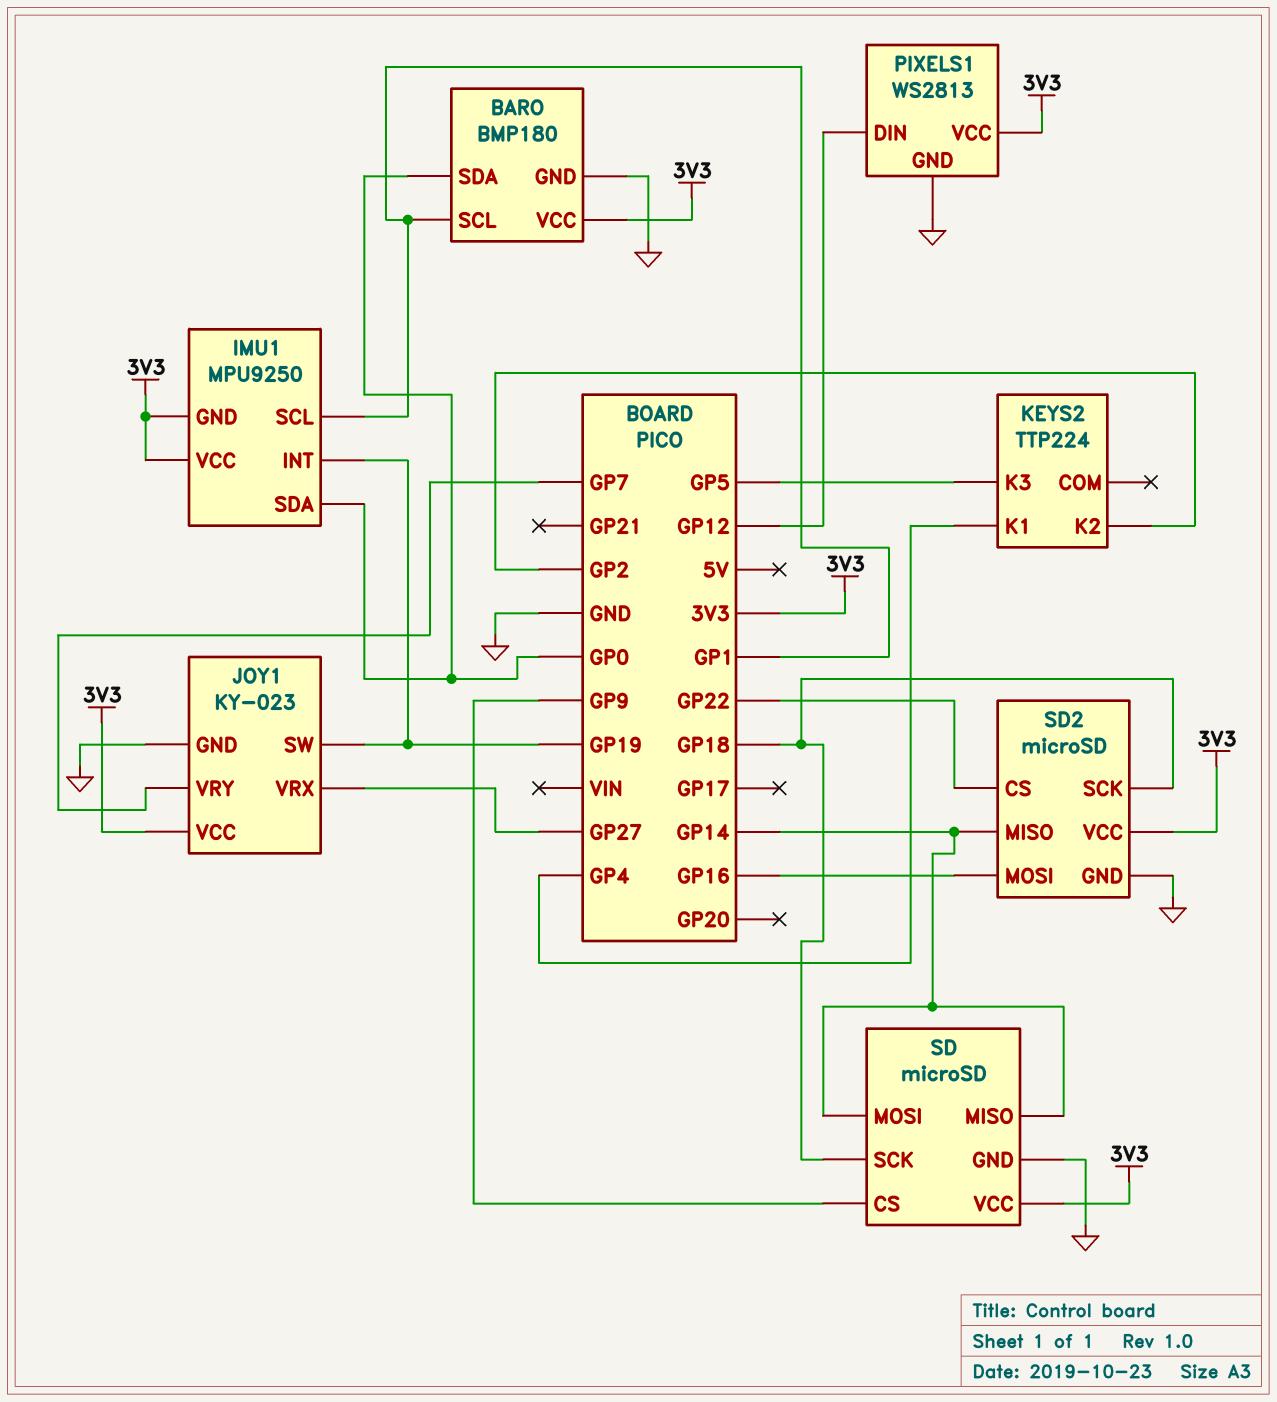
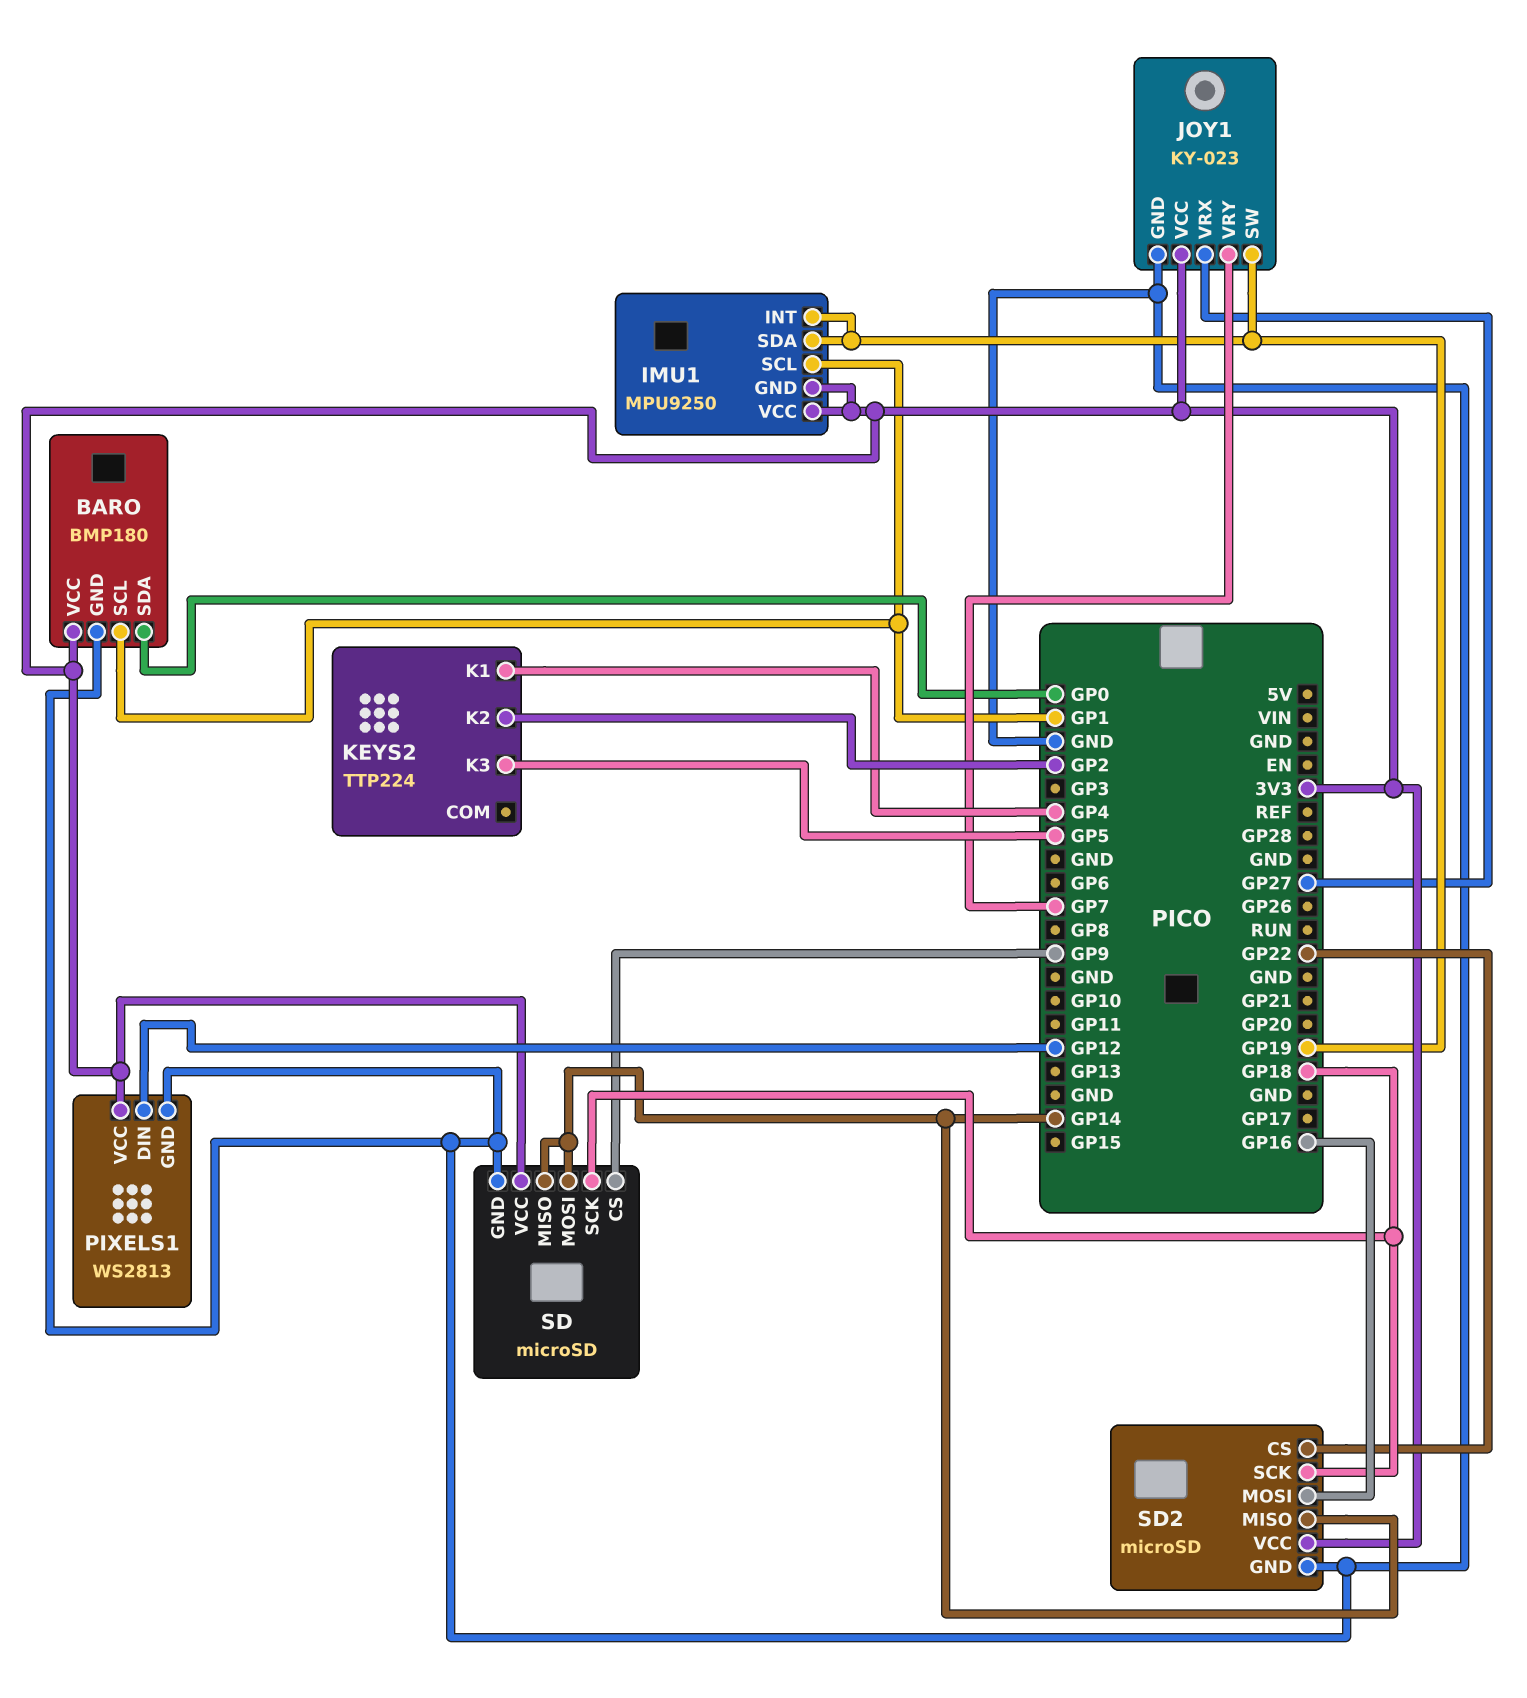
IMU1 pin SDA: GP0 -> GP19

